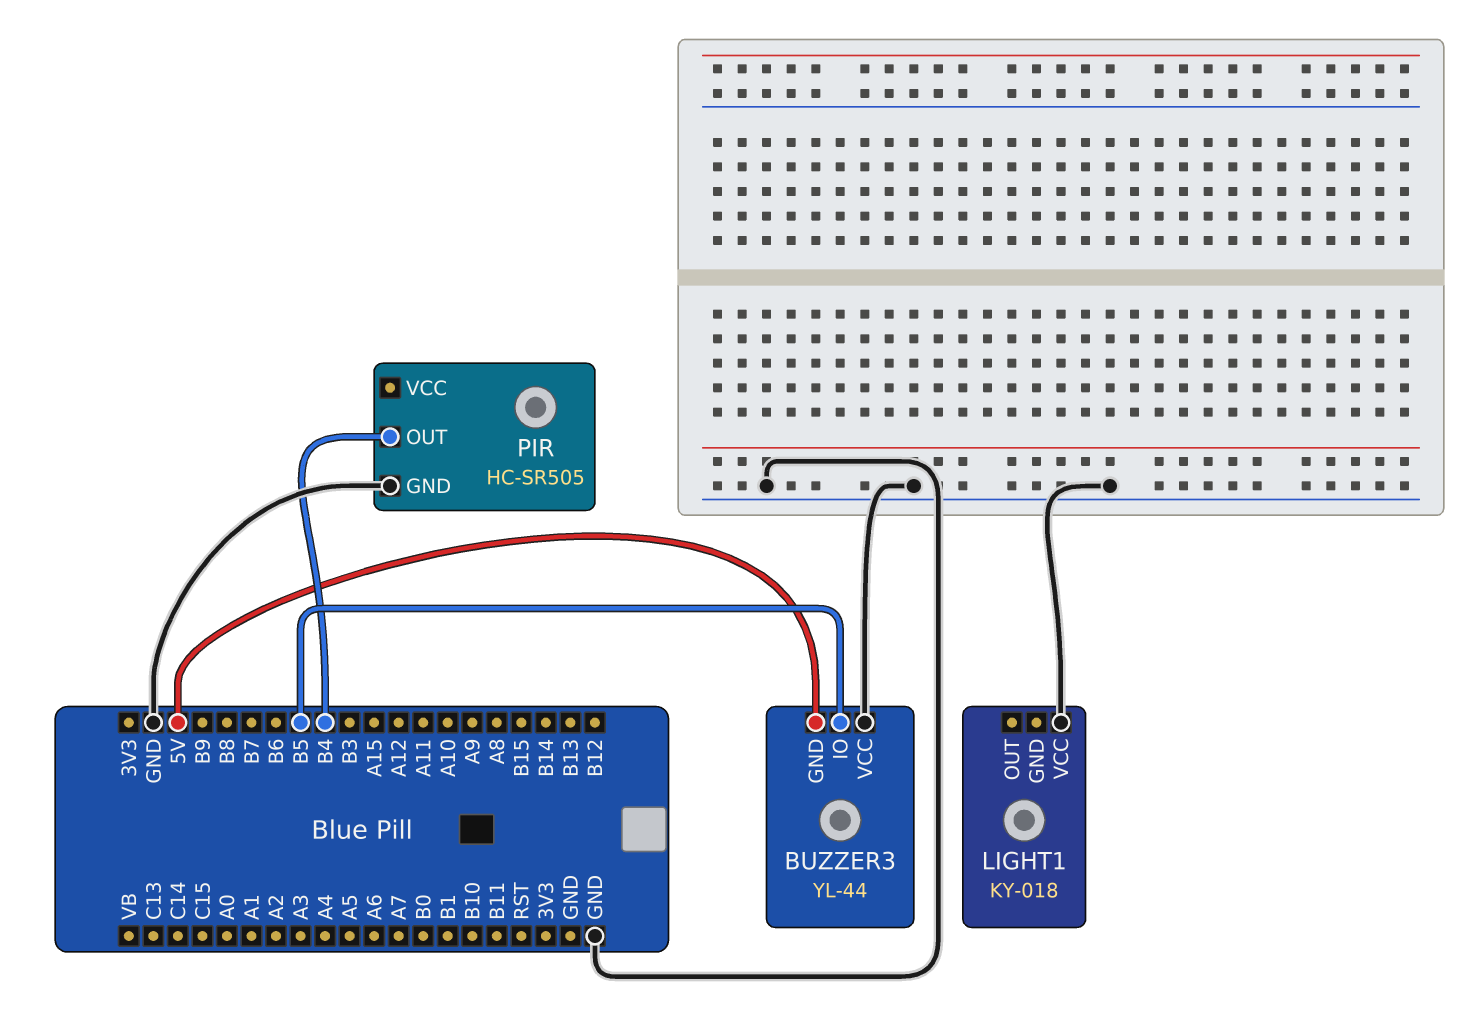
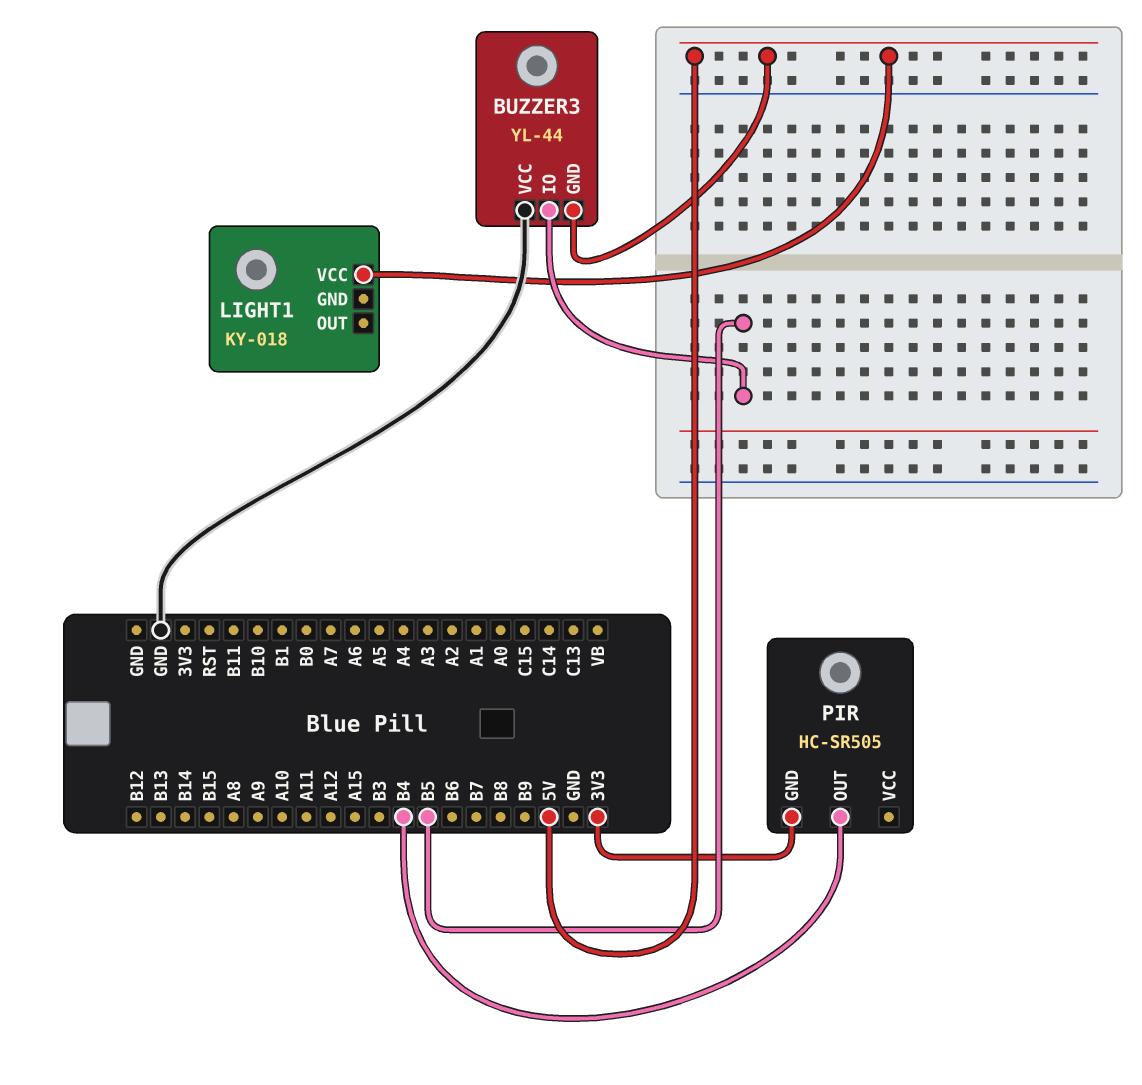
LIGHT1 pin VCC: GND -> 5V
PIR pin GND: GND -> 3V3

